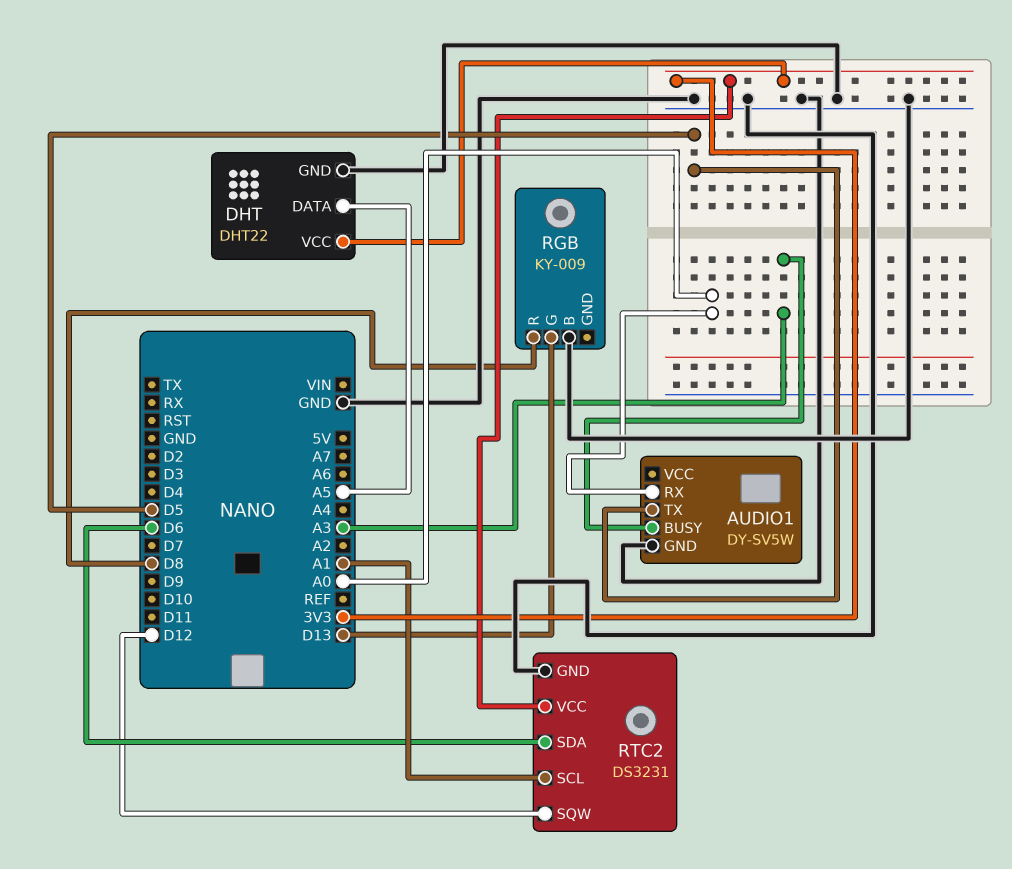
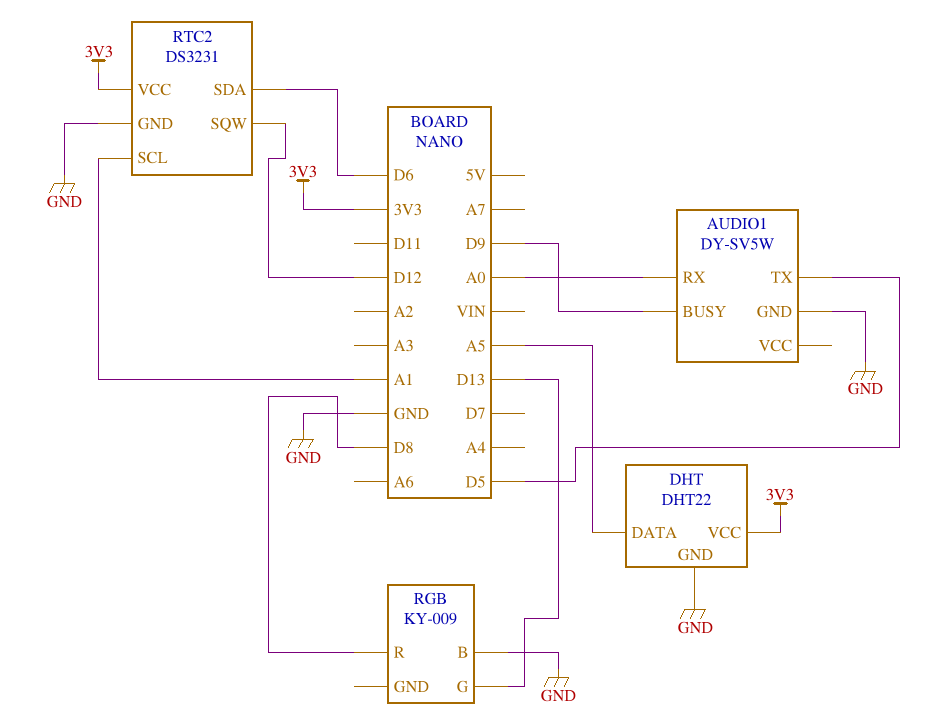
AUDIO1 pin BUSY: A3 -> D9

